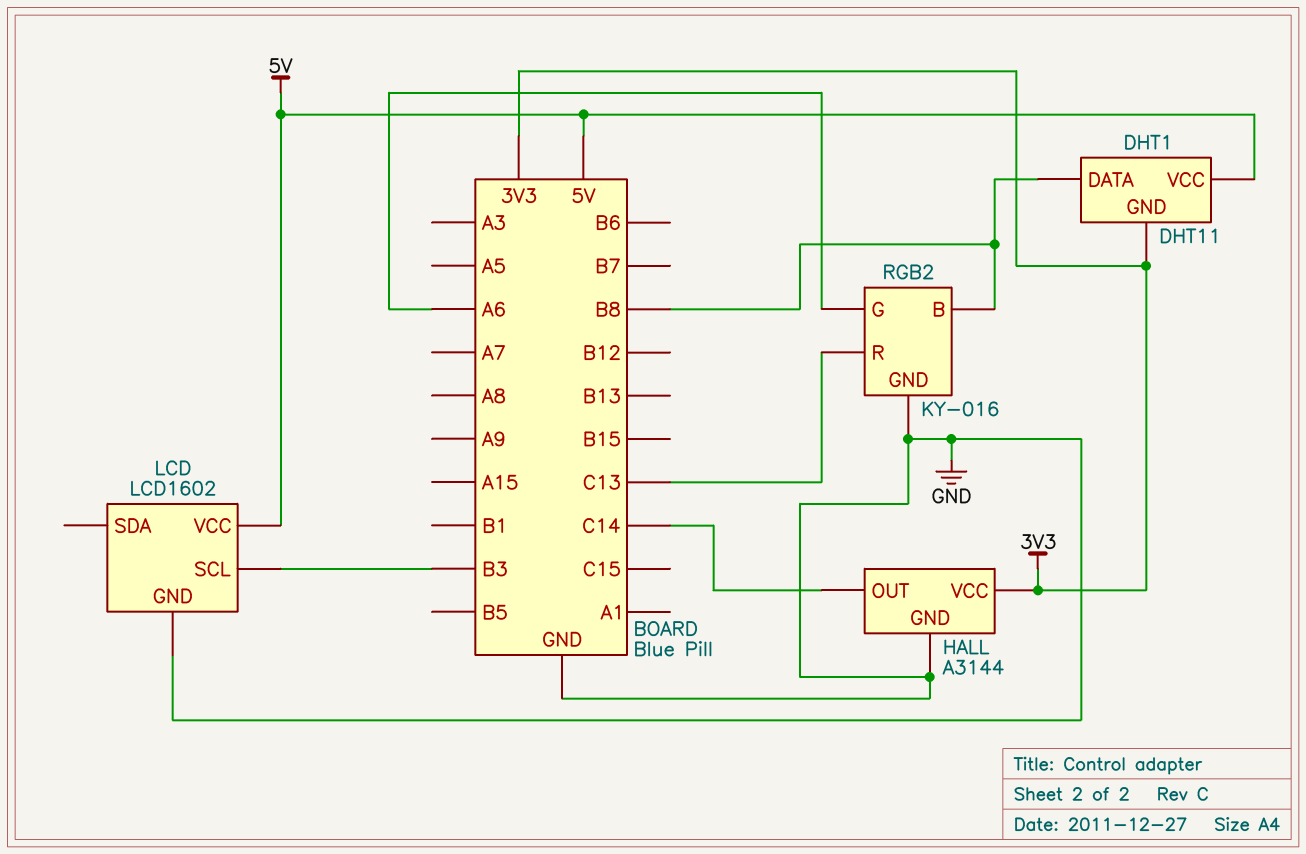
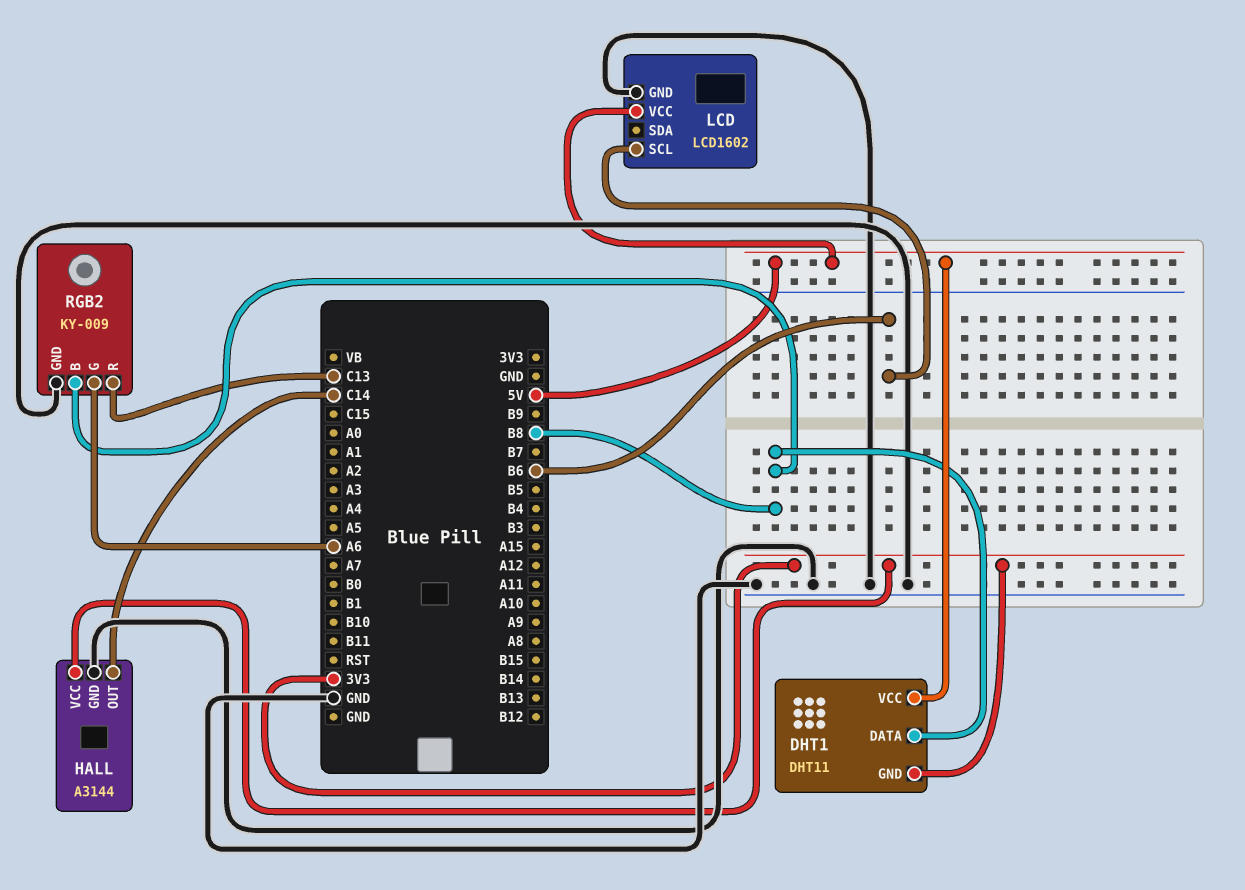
LCD pin SCL: B3 -> B6
RGB2: KY-016 -> KY-009

